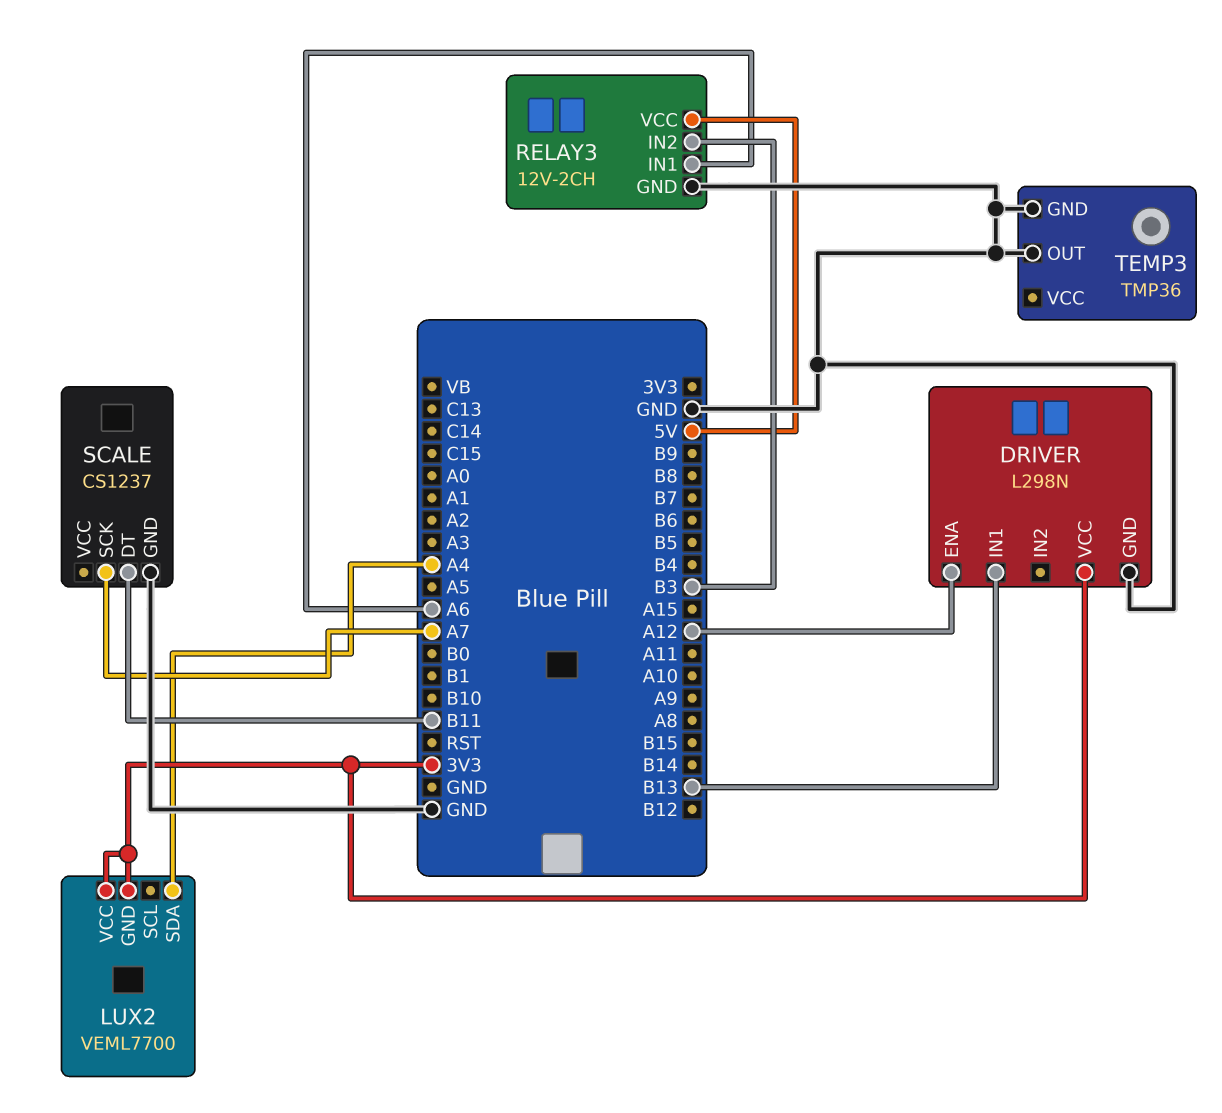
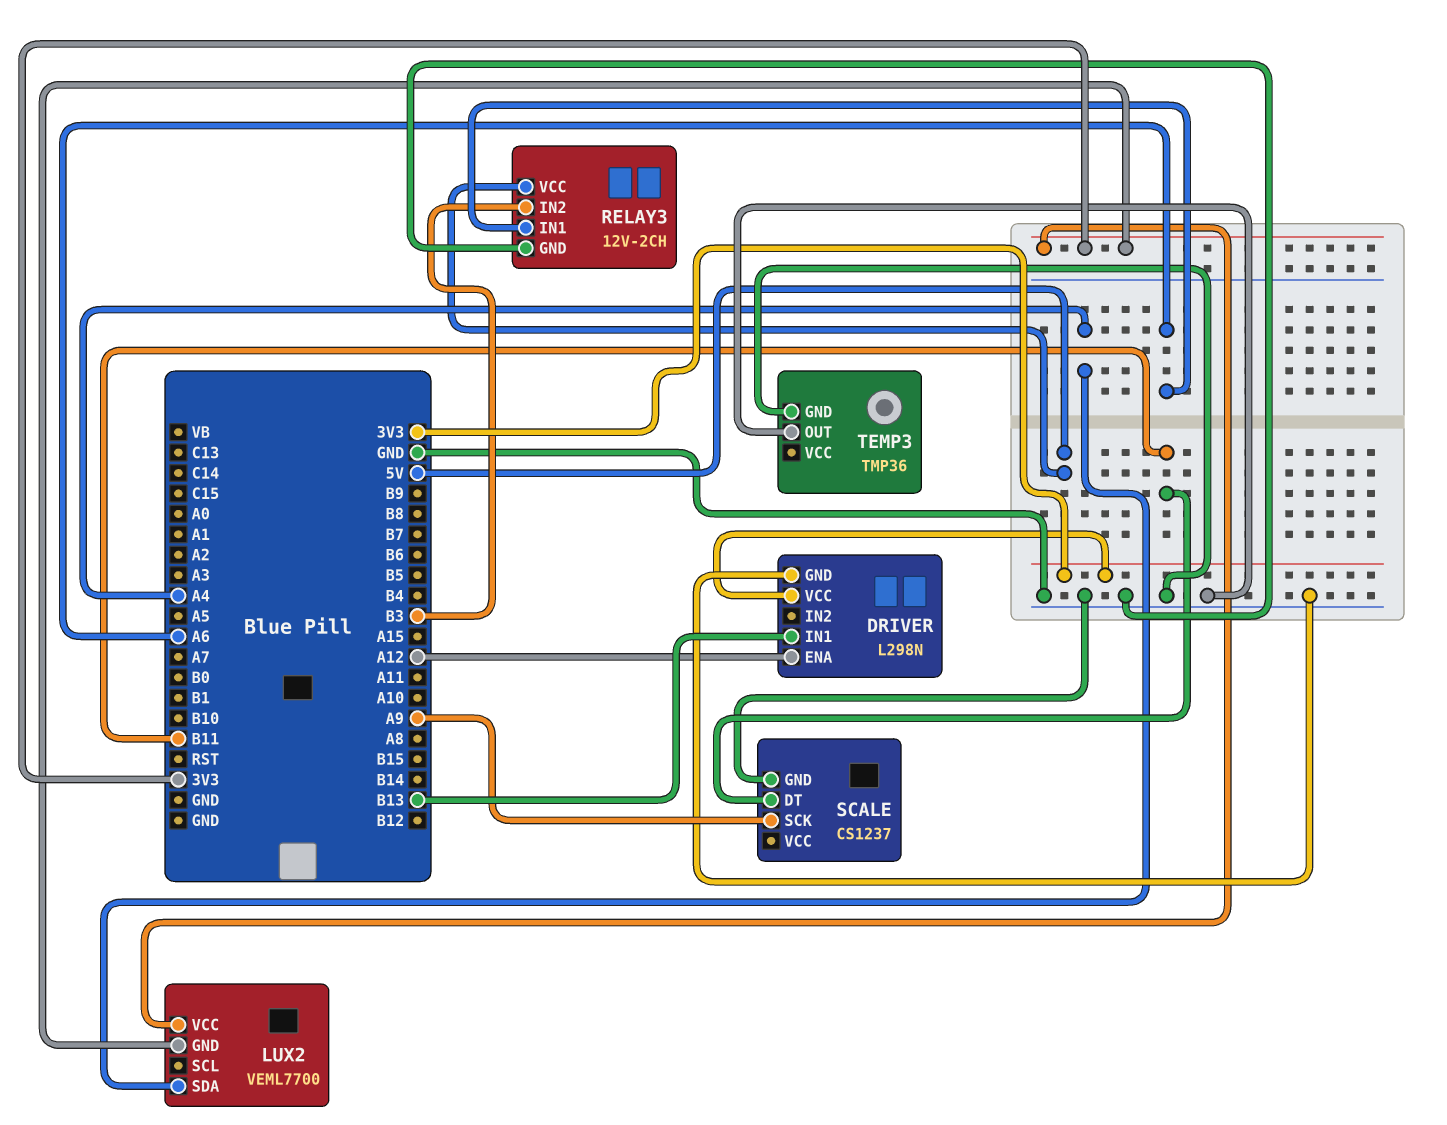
SCALE pin SCK: A7 -> A9

